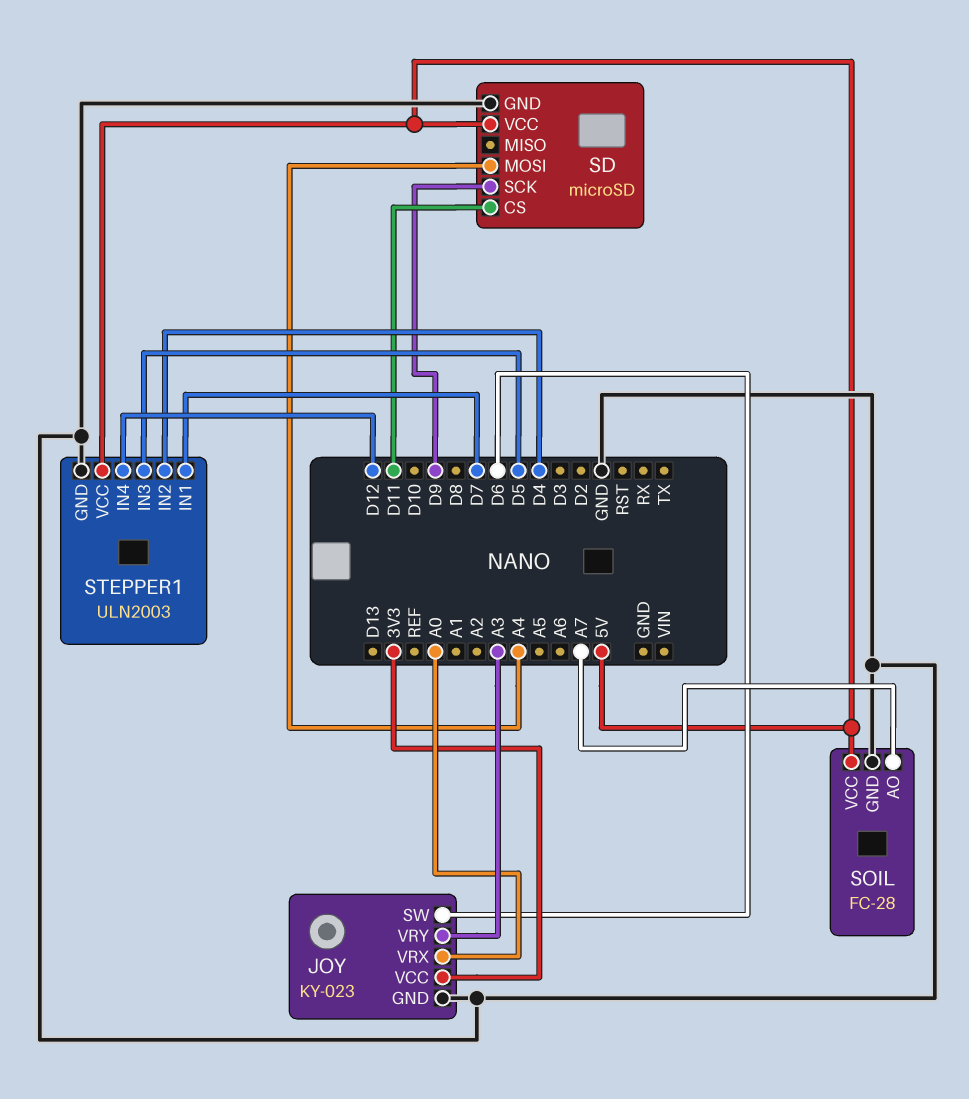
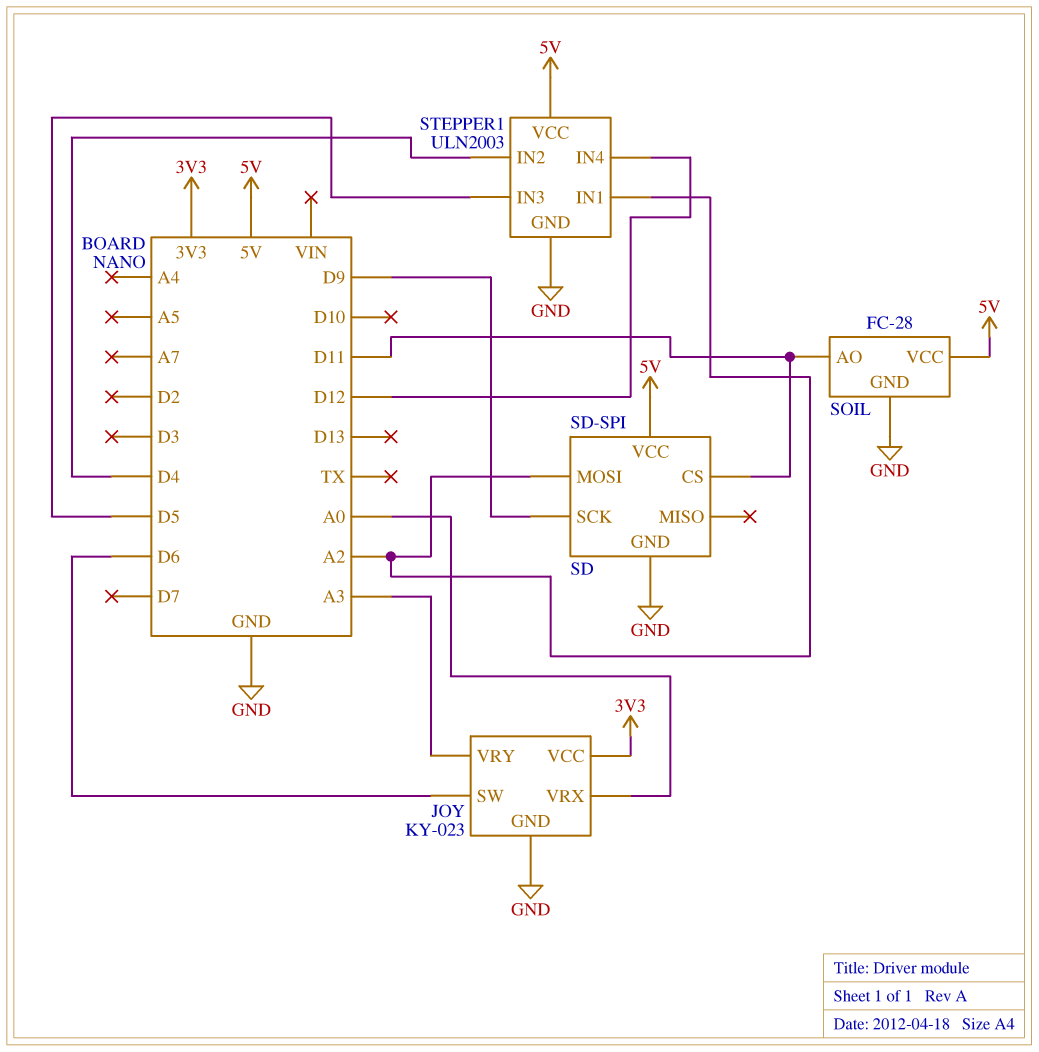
SD: microSD -> SD-SPI
SD pin MOSI: A4 -> A2
SOIL pin AO: A7 -> D11
STEPPER1 pin IN1: D7 -> A2

